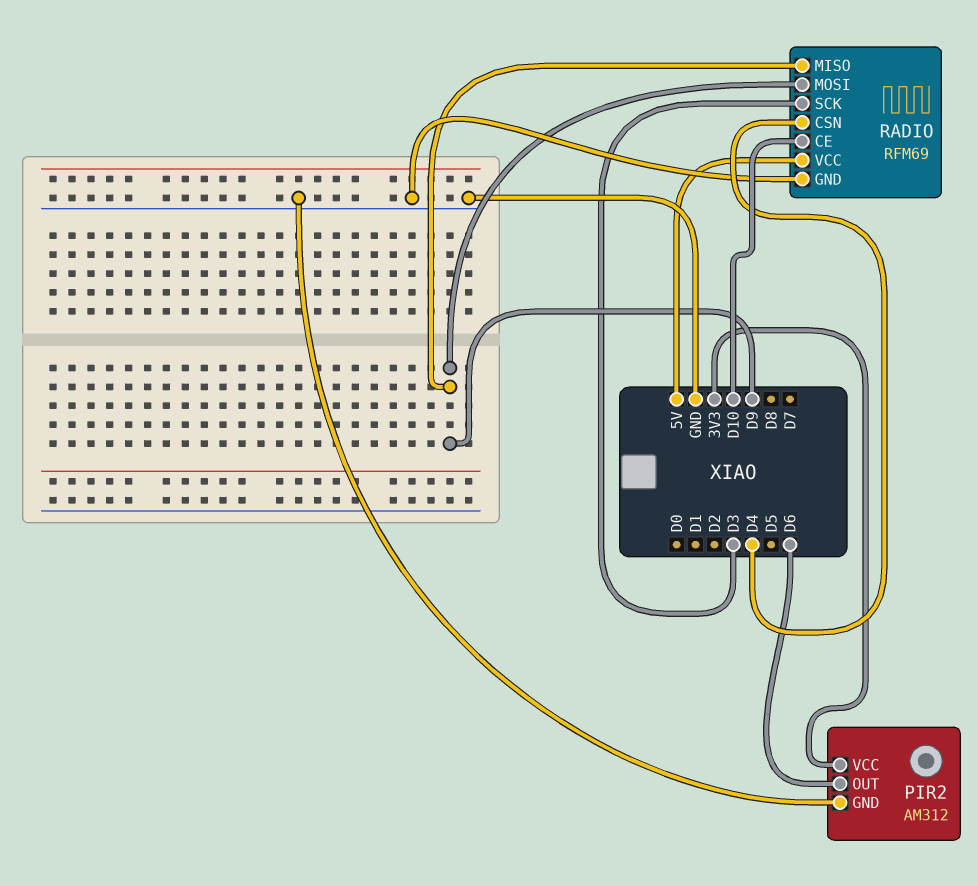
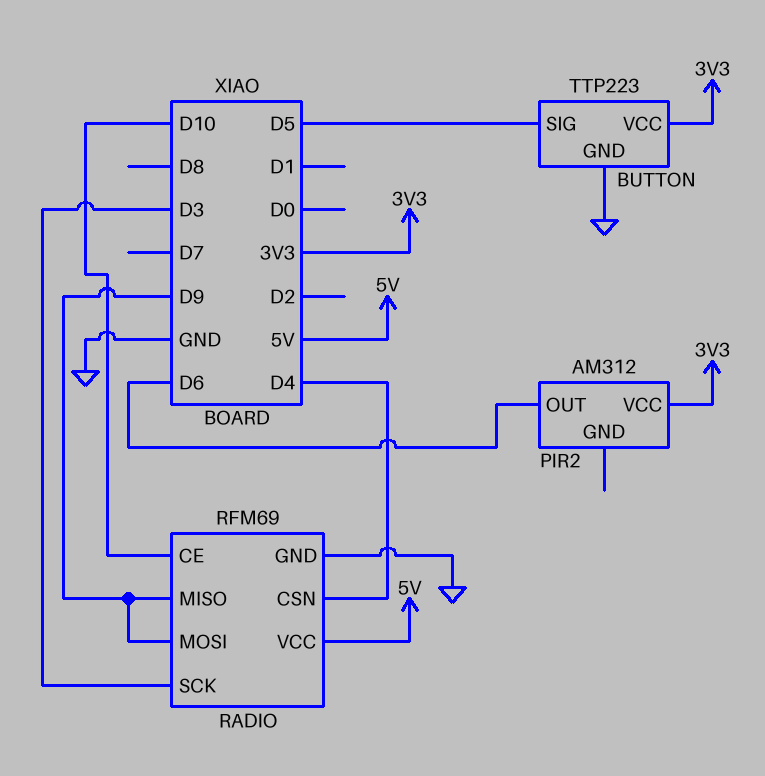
BUTTON: none -> TTP223
BUTTON pin GND: none -> GND
BUTTON pin SIG: none -> D5
BUTTON pin VCC: none -> 3V3
PIR2 pin GND: GND -> none

